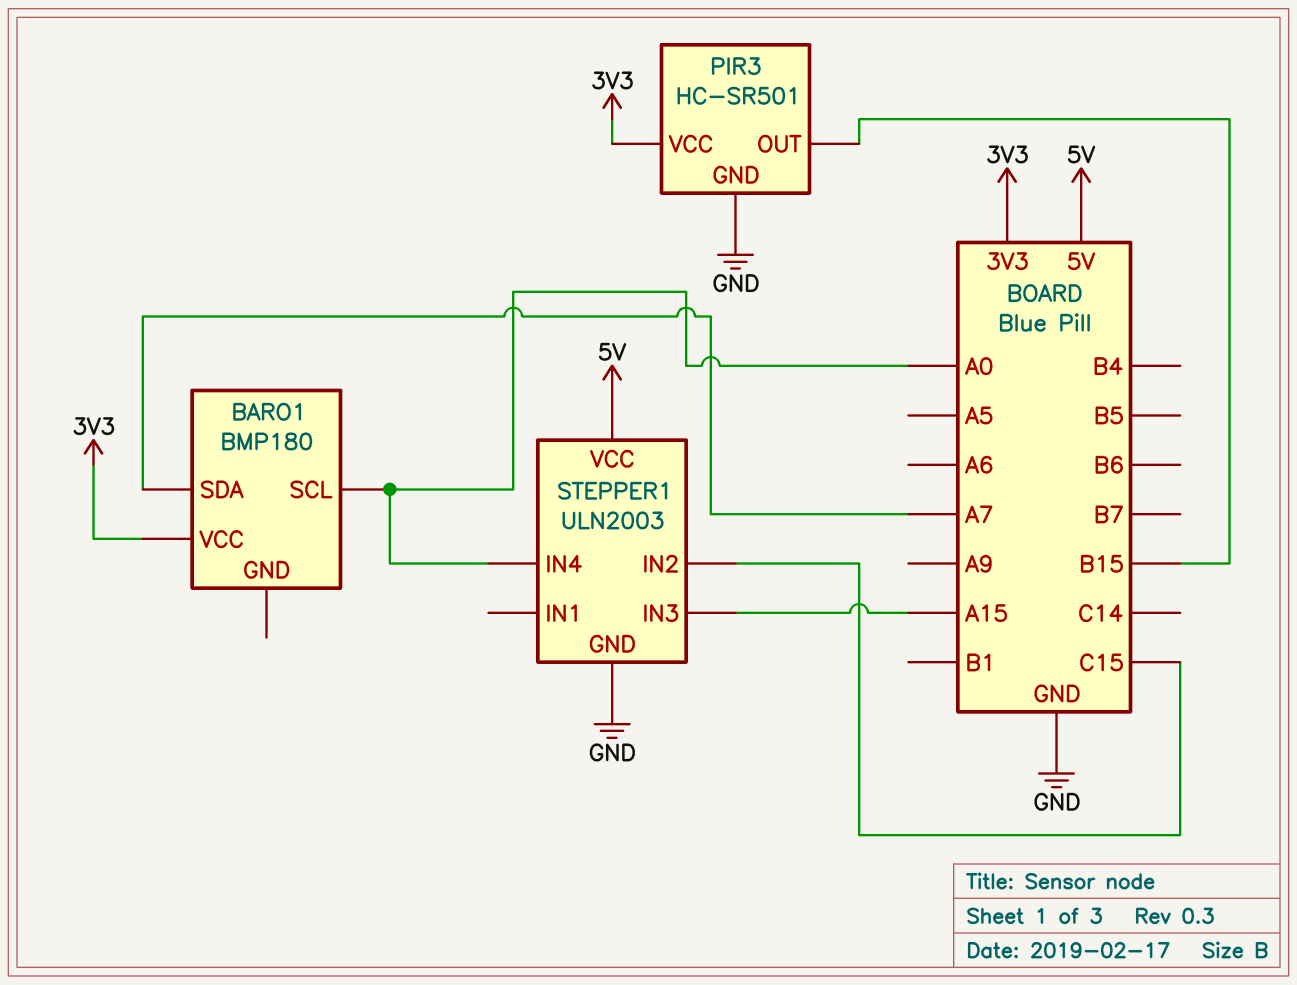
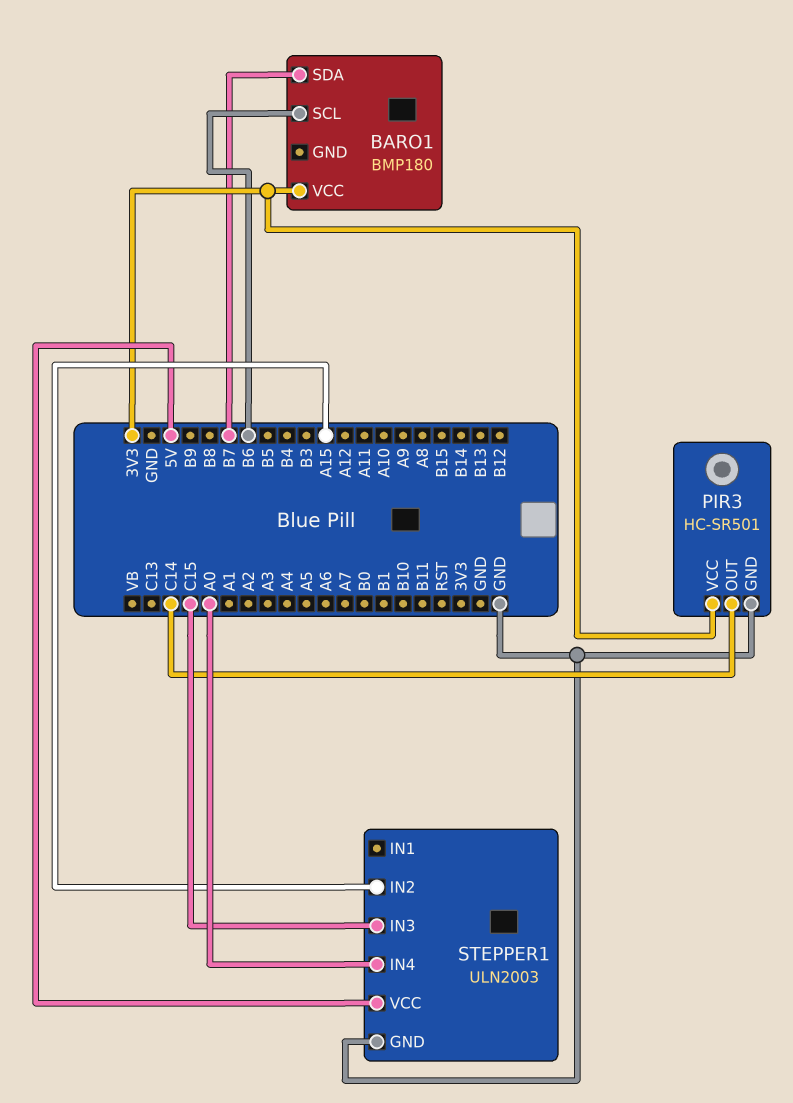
BARO1 pin SCL: A0 -> B6
BARO1 pin SDA: A7 -> B7
PIR3 pin OUT: B15 -> C14
STEPPER1 pin IN2: C15 -> A15
STEPPER1 pin IN3: A15 -> C15

